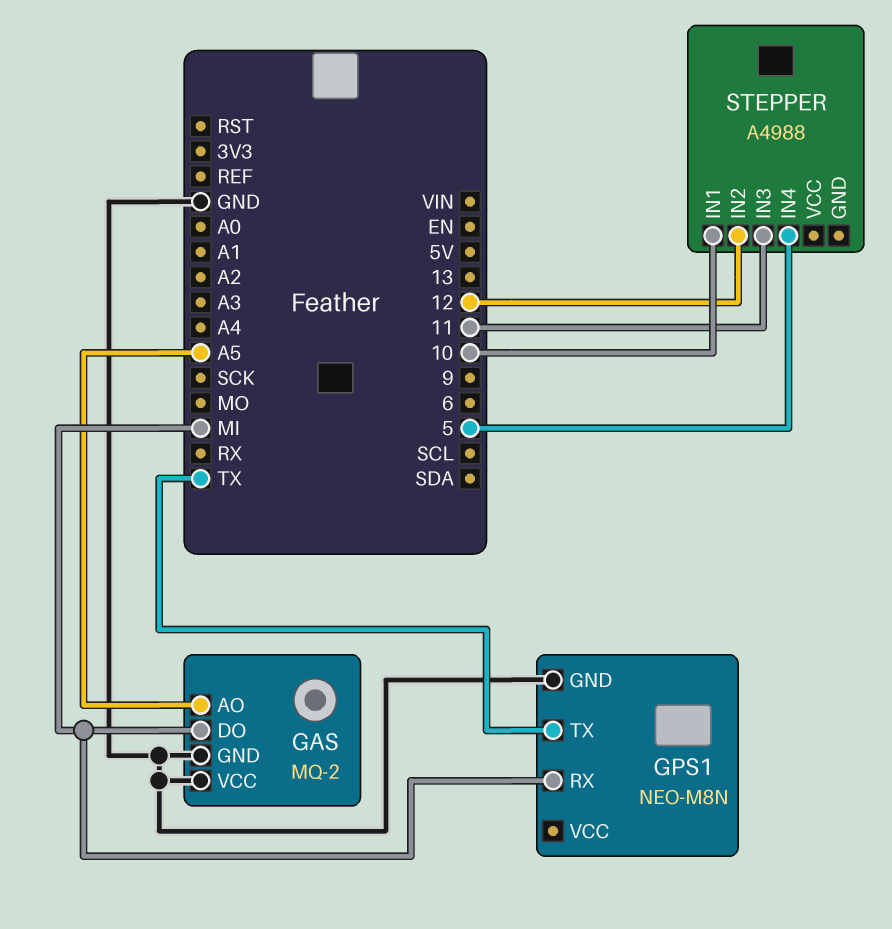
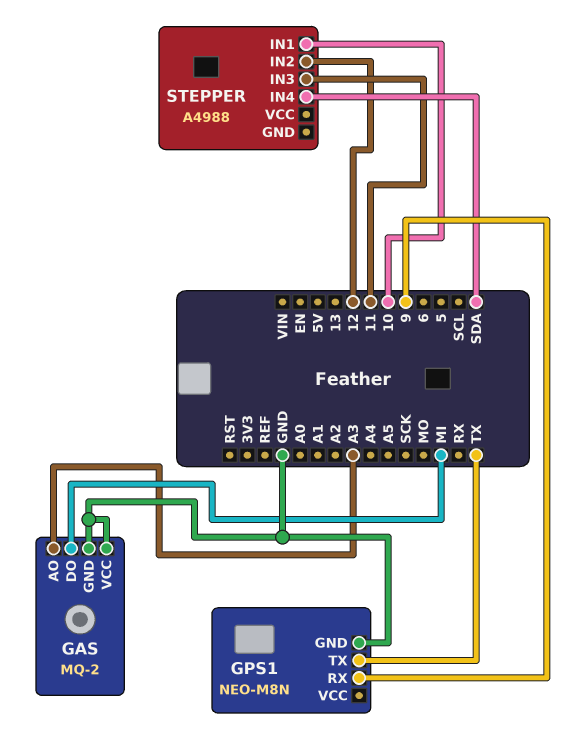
GAS pin AO: A5 -> A3
GPS1 pin RX: MI -> 9
STEPPER pin IN4: 5 -> SDA

